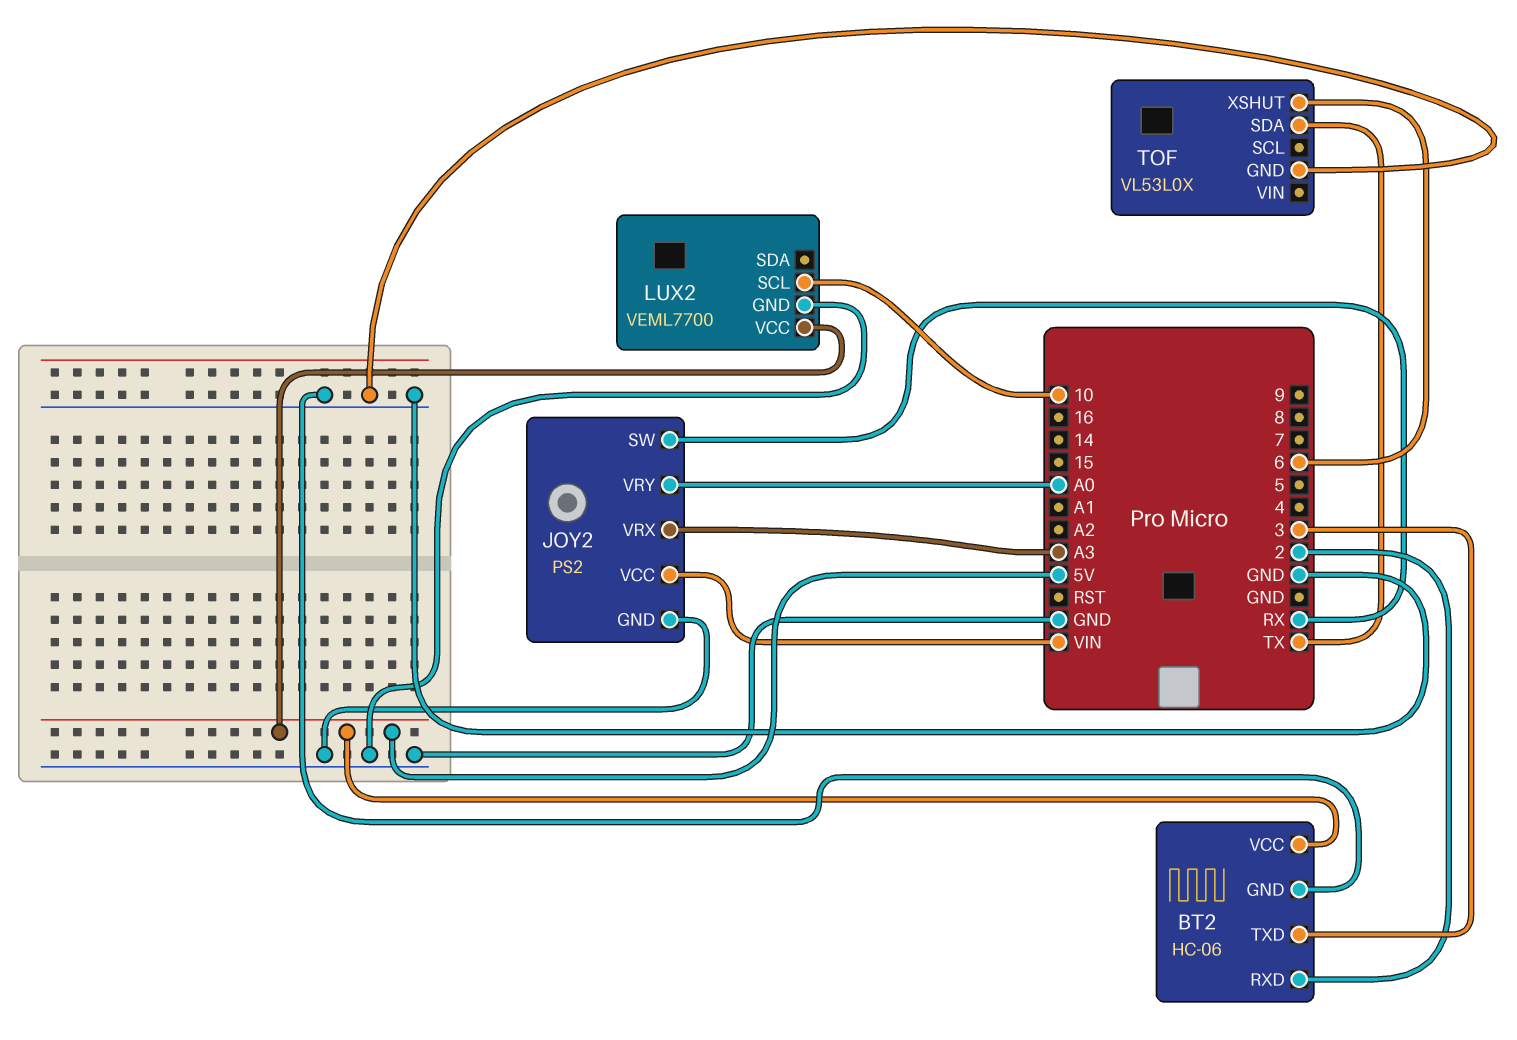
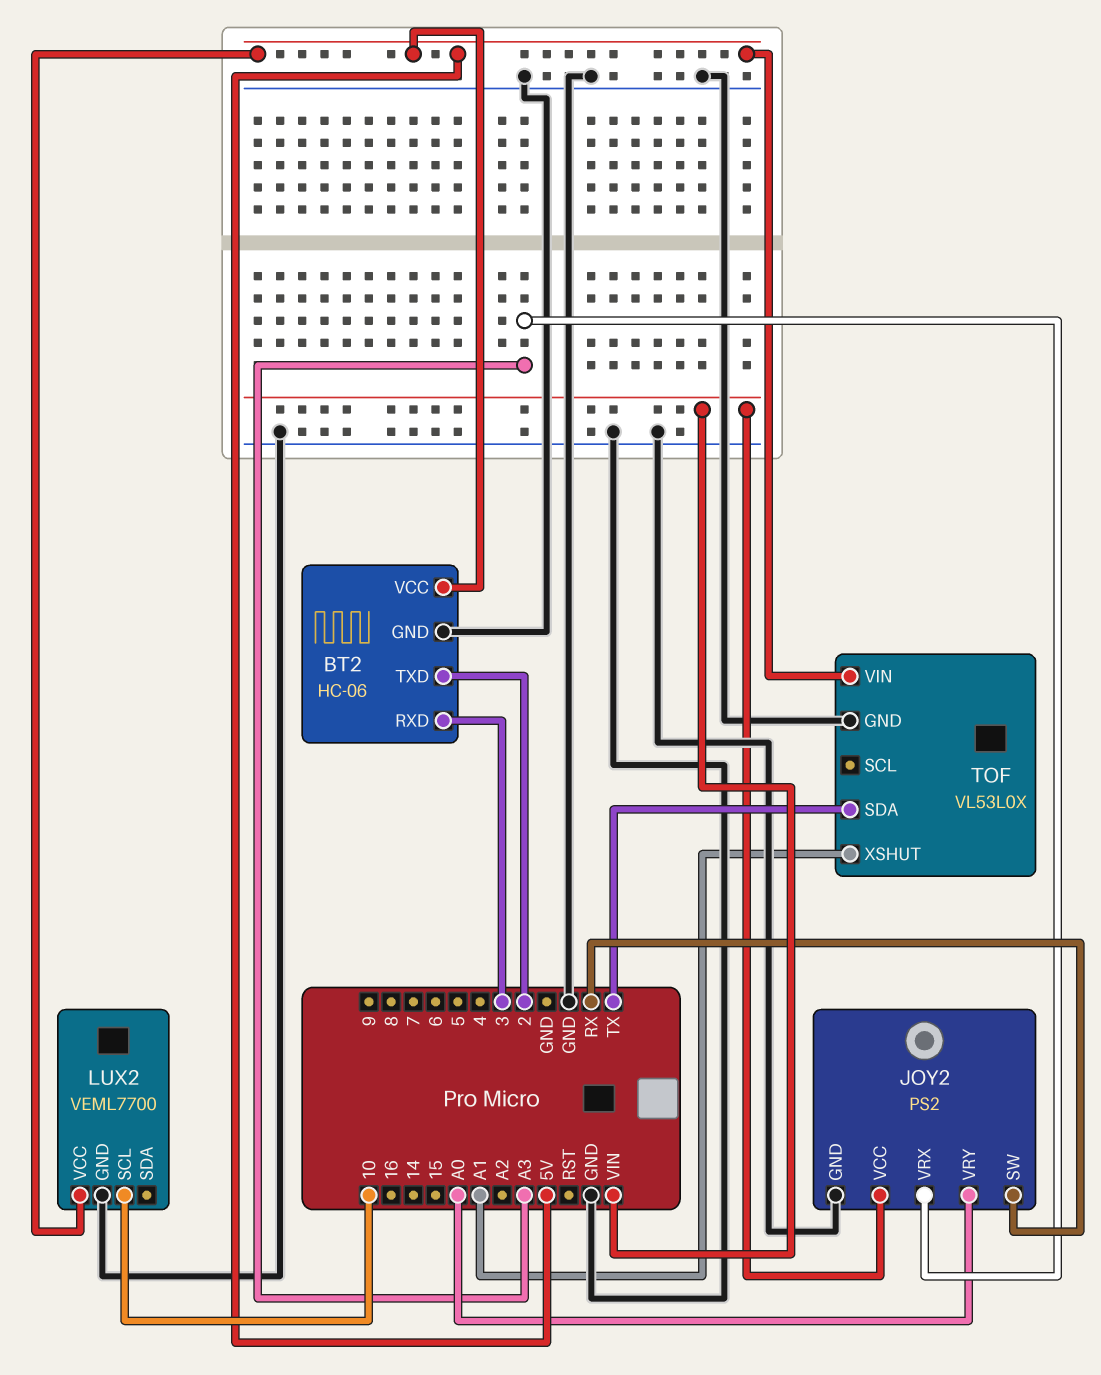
BT2 pin RXD: 2 -> 3
BT2 pin TXD: 3 -> 2
TOF pin VIN: none -> 5V
TOF pin XSHUT: 6 -> A1

